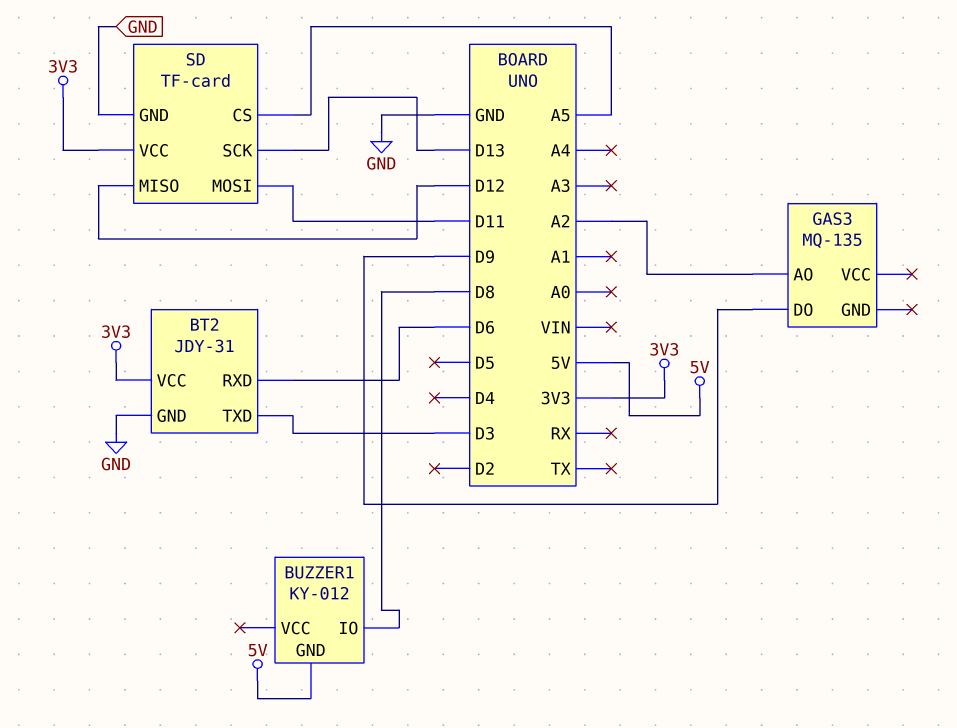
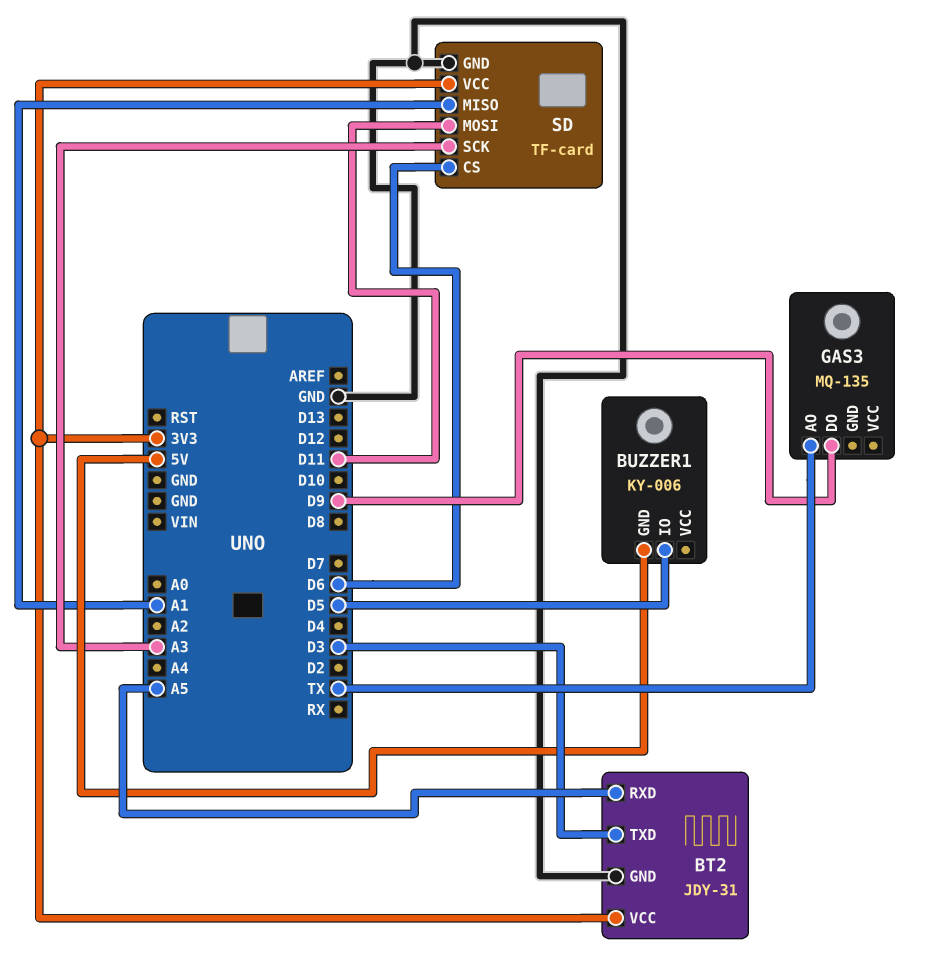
BT2 pin RXD: D6 -> A5
BUZZER1: KY-012 -> KY-006
BUZZER1 pin IO: D8 -> D5
GAS3 pin AO: A2 -> TX
SD pin CS: A5 -> D6
SD pin MISO: D12 -> A1
SD pin SCK: D13 -> A3

